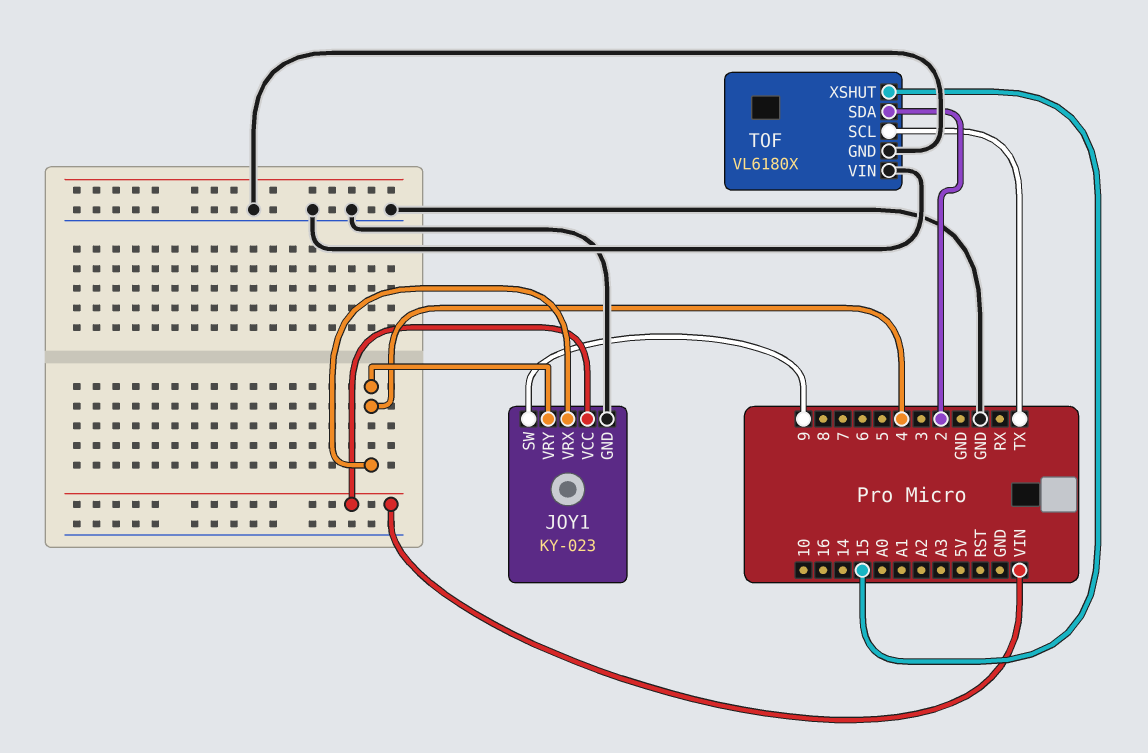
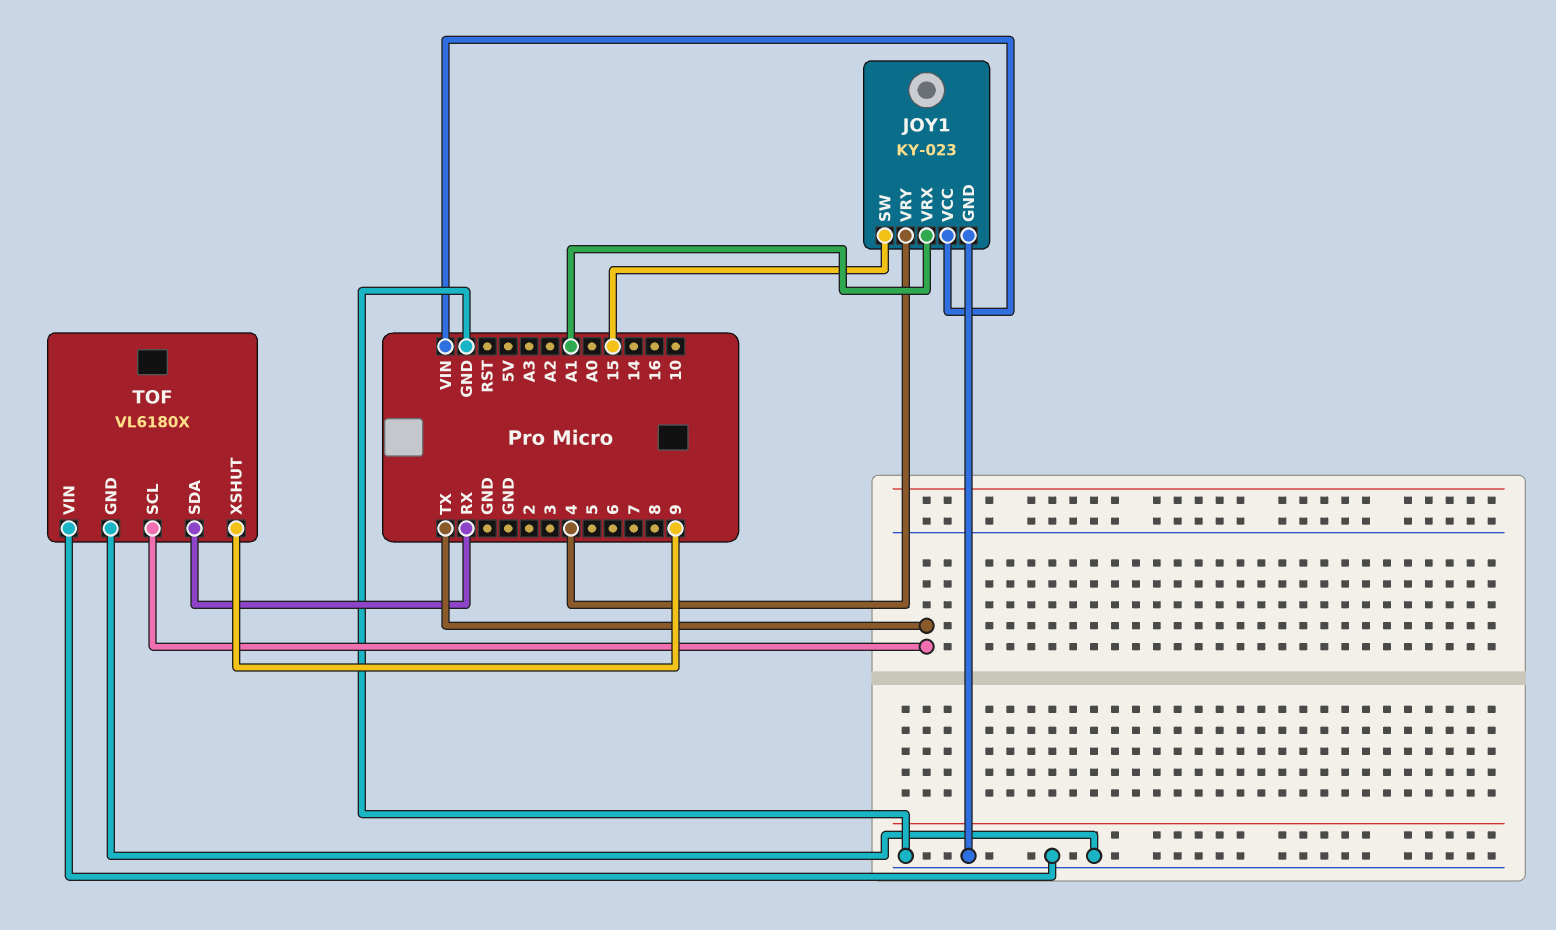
JOY1 pin SW: 9 -> 15
JOY1 pin VRX: 4 -> A1
TOF pin SDA: 2 -> RX
TOF pin XSHUT: 15 -> 9

